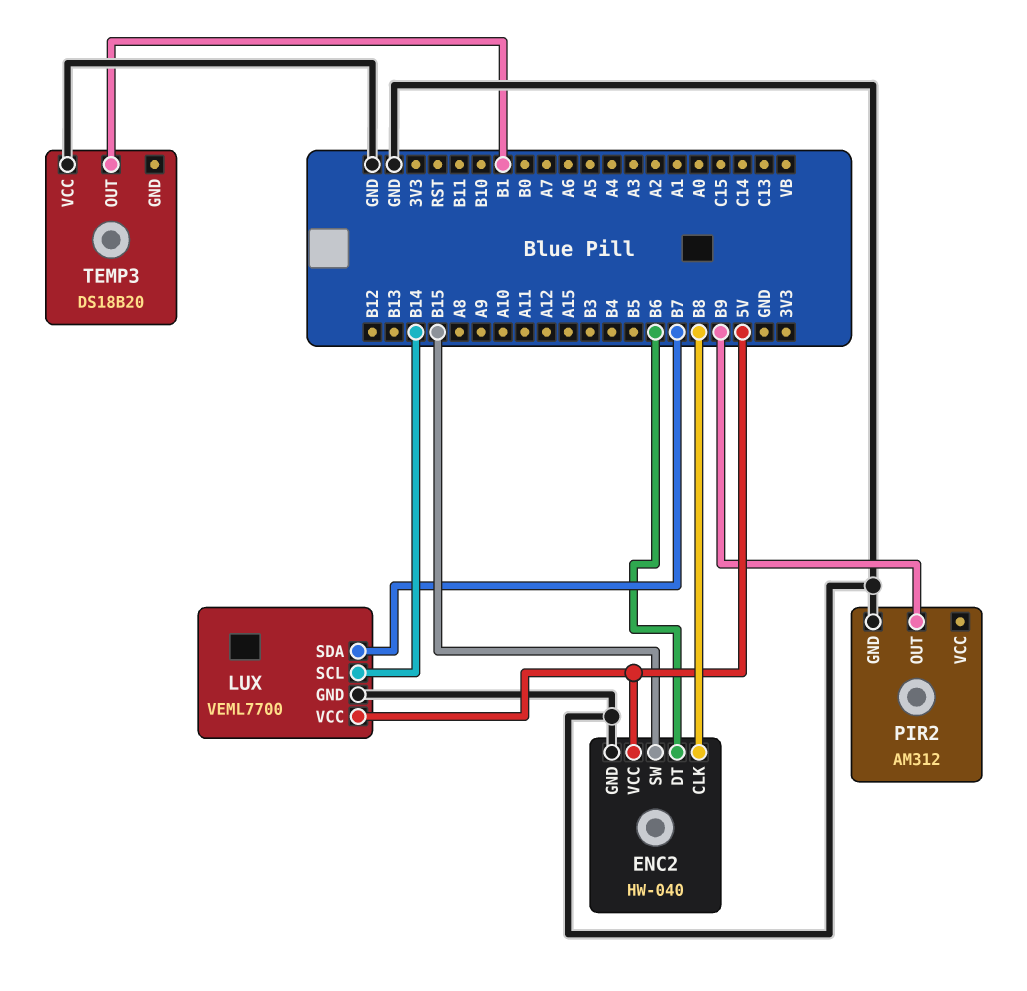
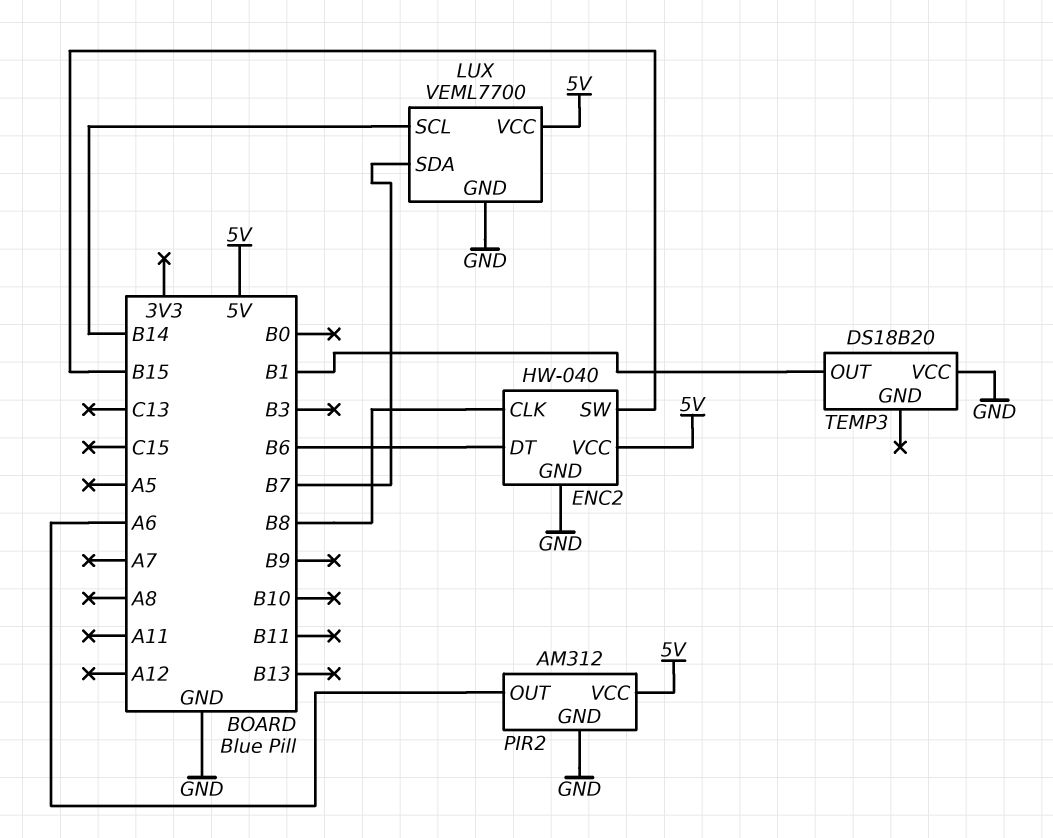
PIR2 pin OUT: B9 -> A6
PIR2 pin VCC: none -> 5V

